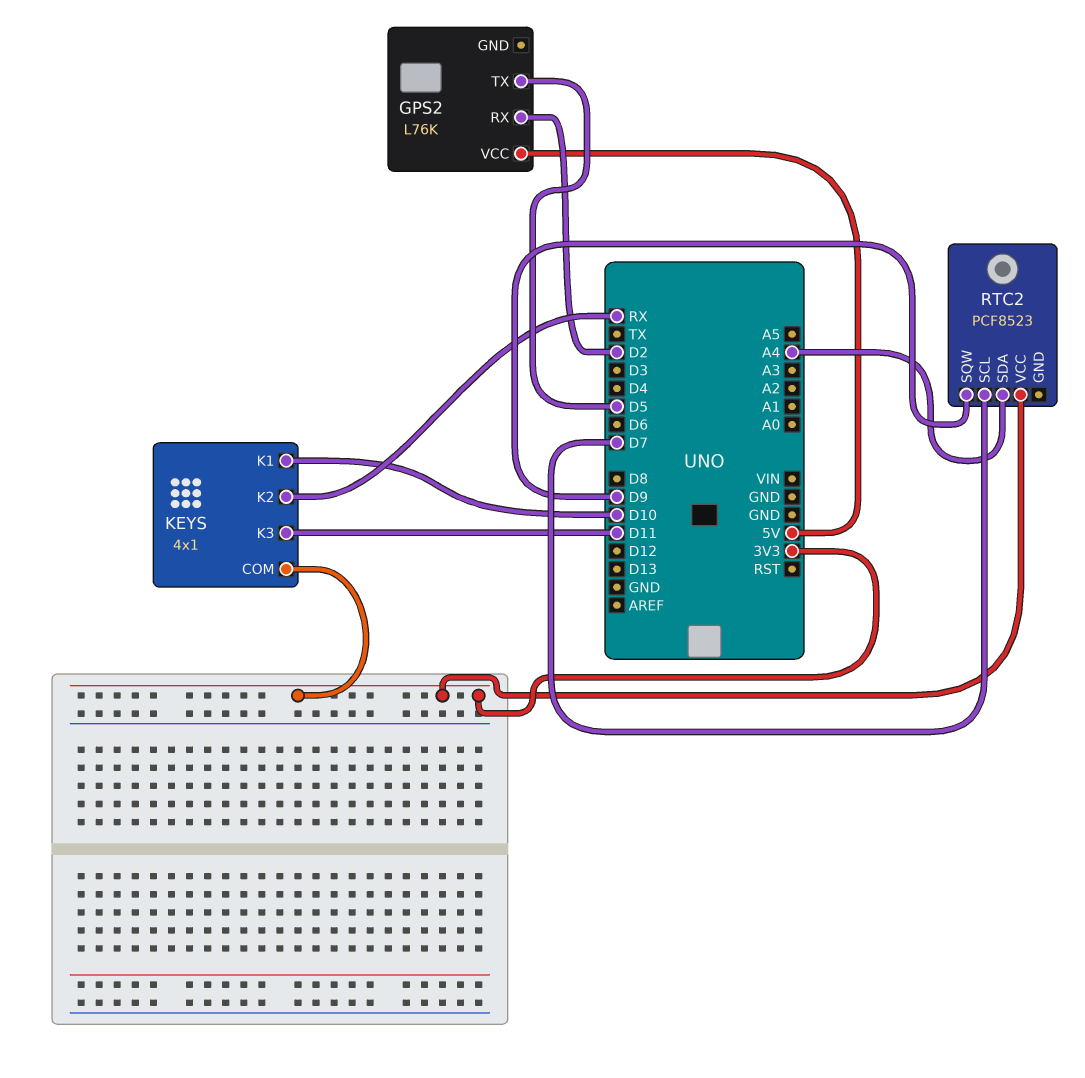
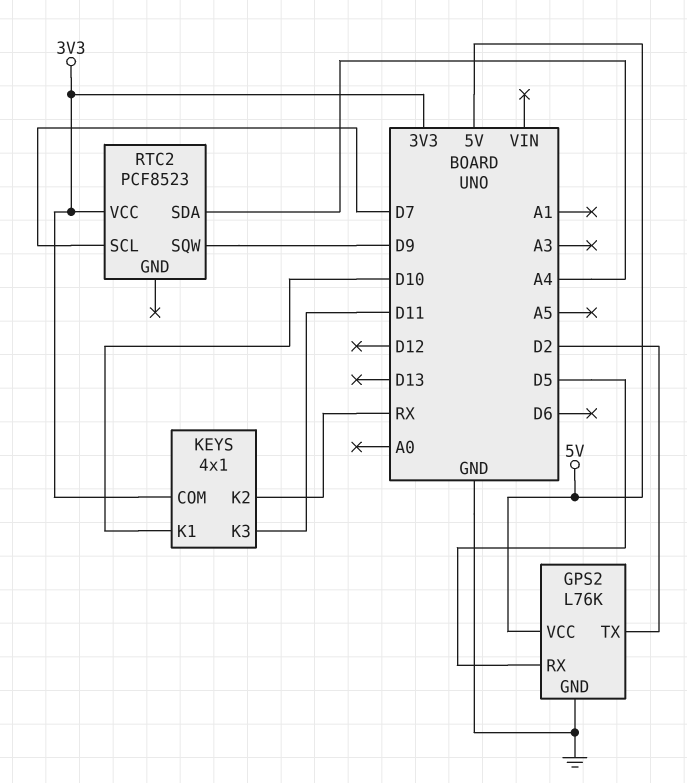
GPS2 pin GND: none -> GND
GPS2 pin RX: D2 -> D5
GPS2 pin TX: D5 -> D2

